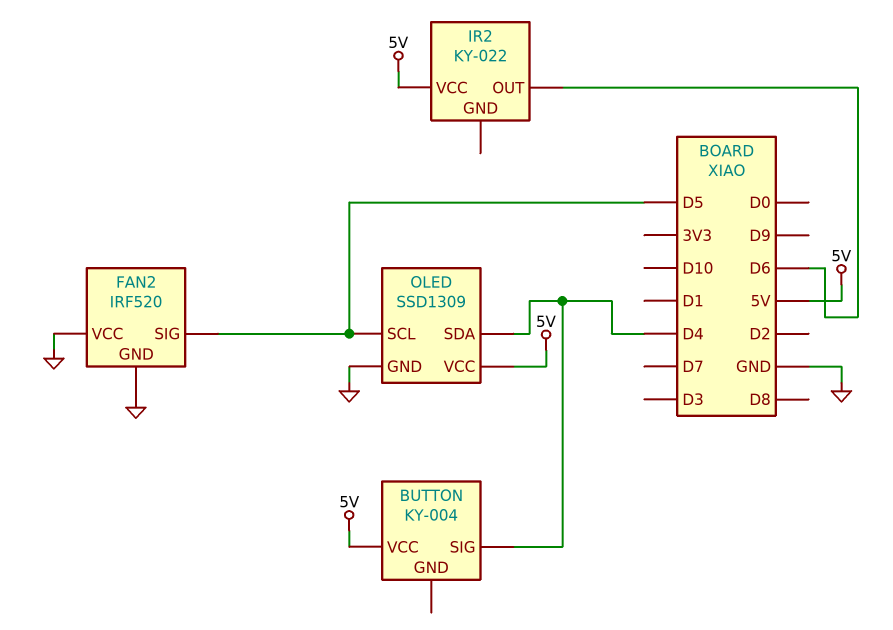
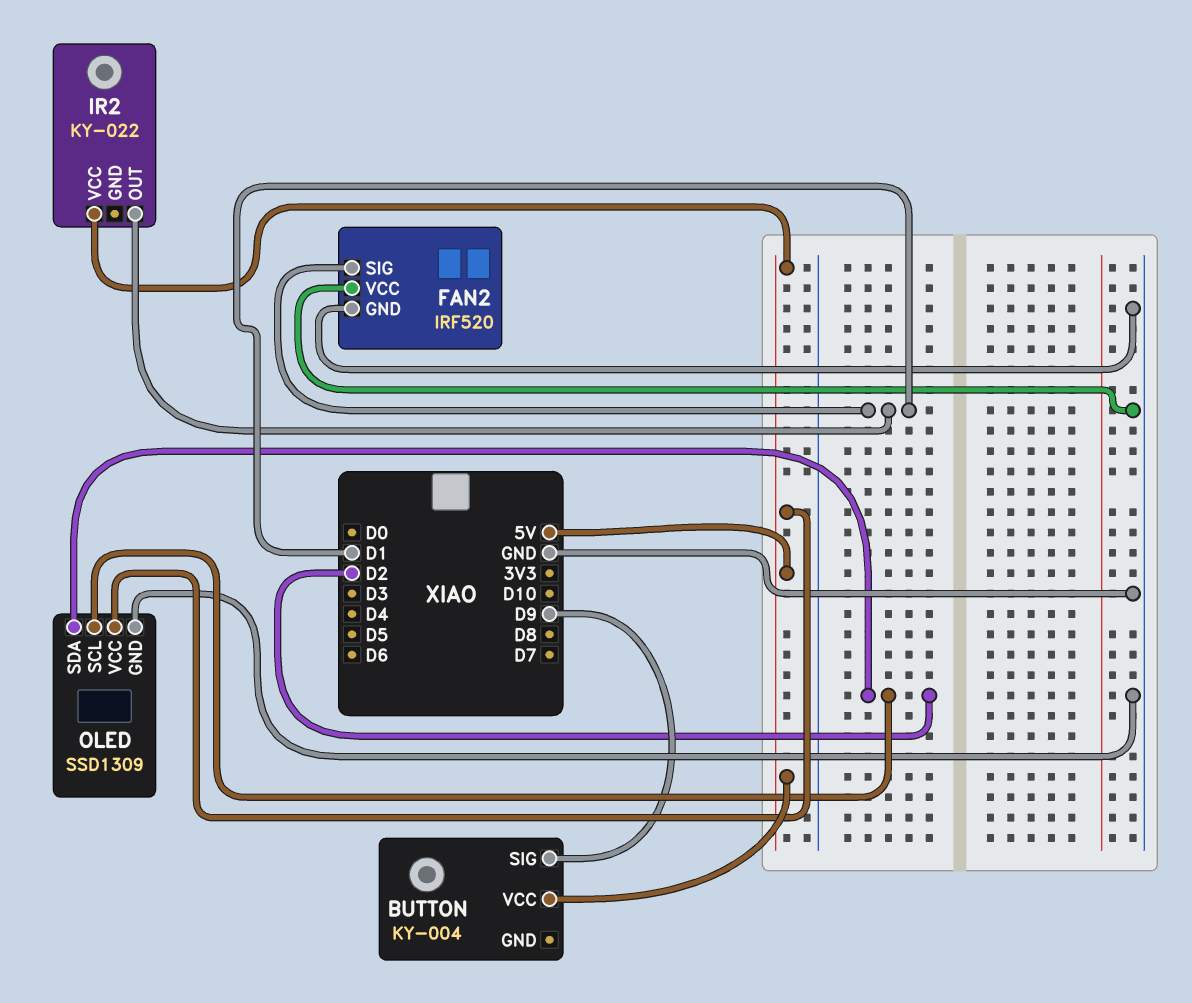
BUTTON pin SIG: D4 -> D9
FAN2 pin SIG: D5 -> D1
IR2 pin OUT: D6 -> D1
OLED pin SCL: D5 -> D2
OLED pin SDA: D4 -> D2

